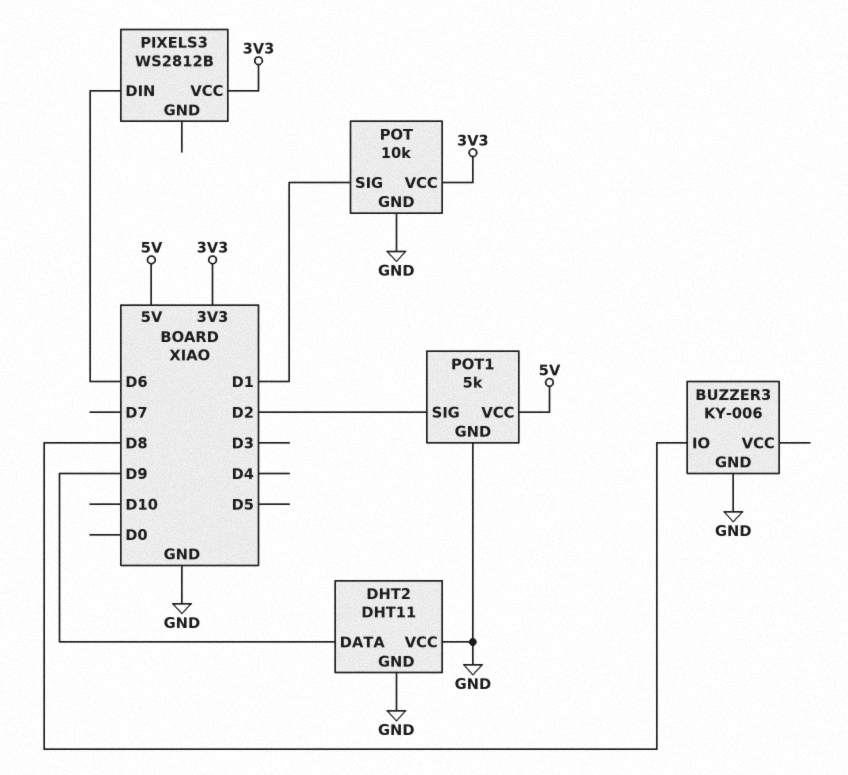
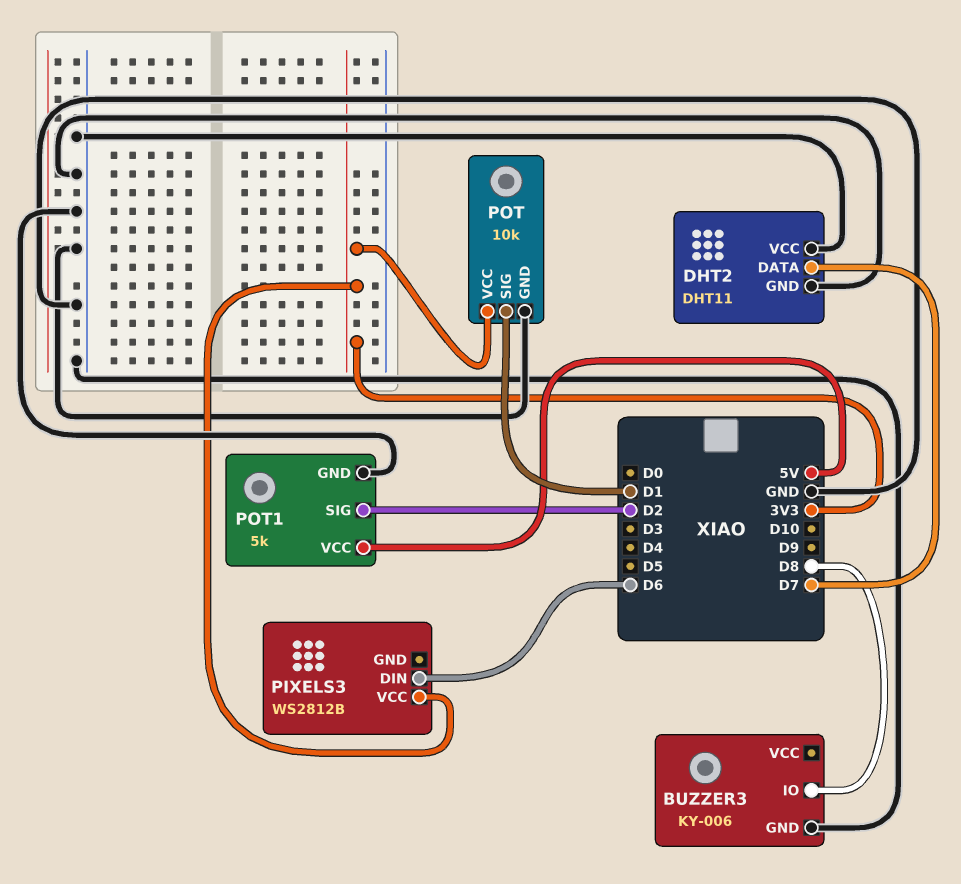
DHT2 pin DATA: D9 -> D7

